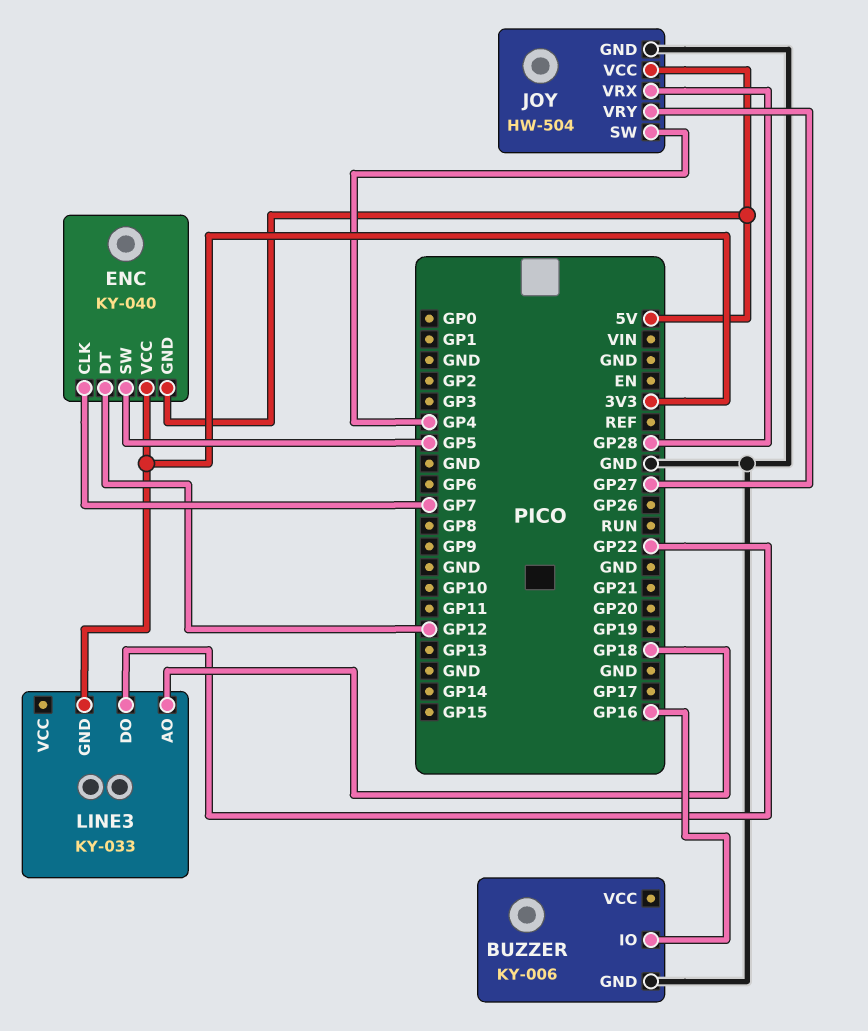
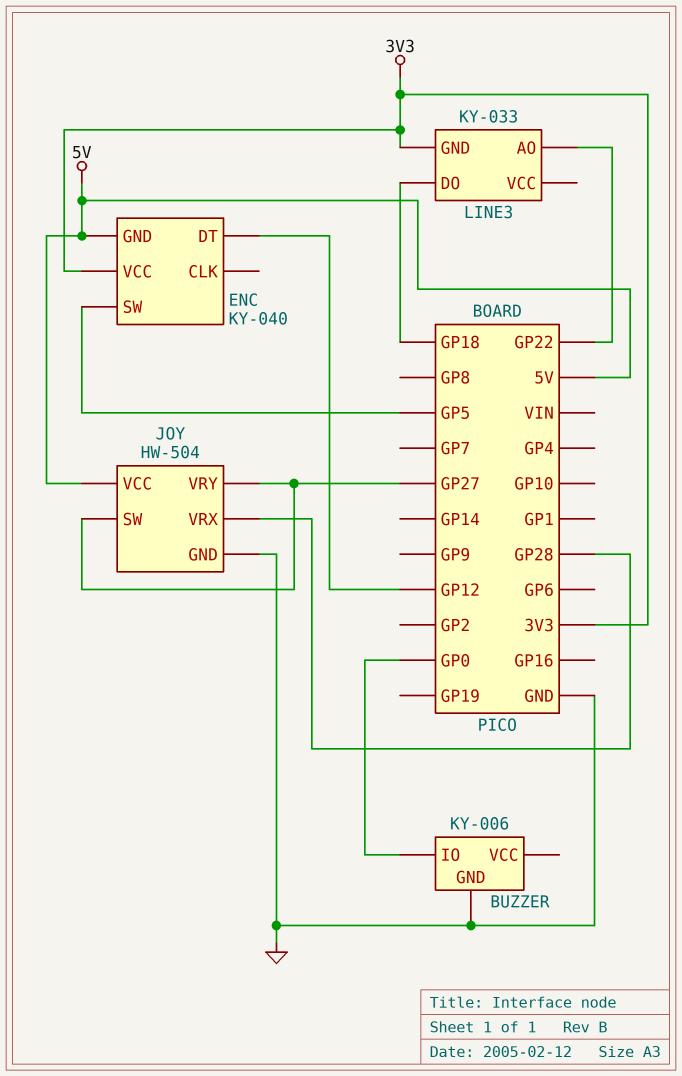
BUZZER pin IO: GP16 -> GP0
ENC pin CLK: GP7 -> none
JOY pin SW: GP4 -> GP27
LINE3 pin AO: GP18 -> GP22
LINE3 pin DO: GP22 -> GP18

